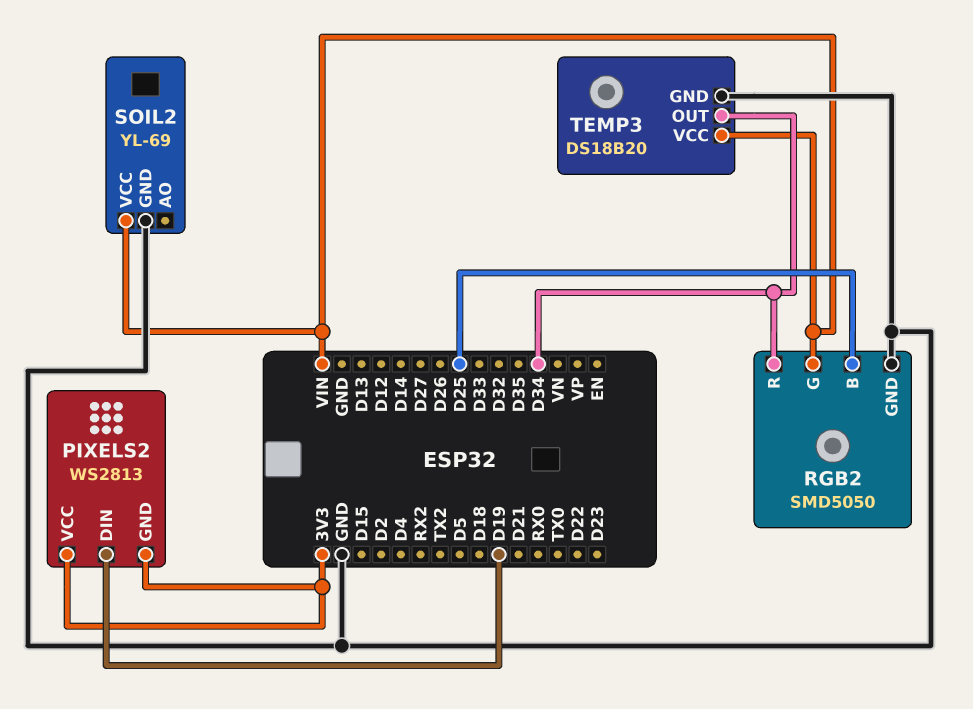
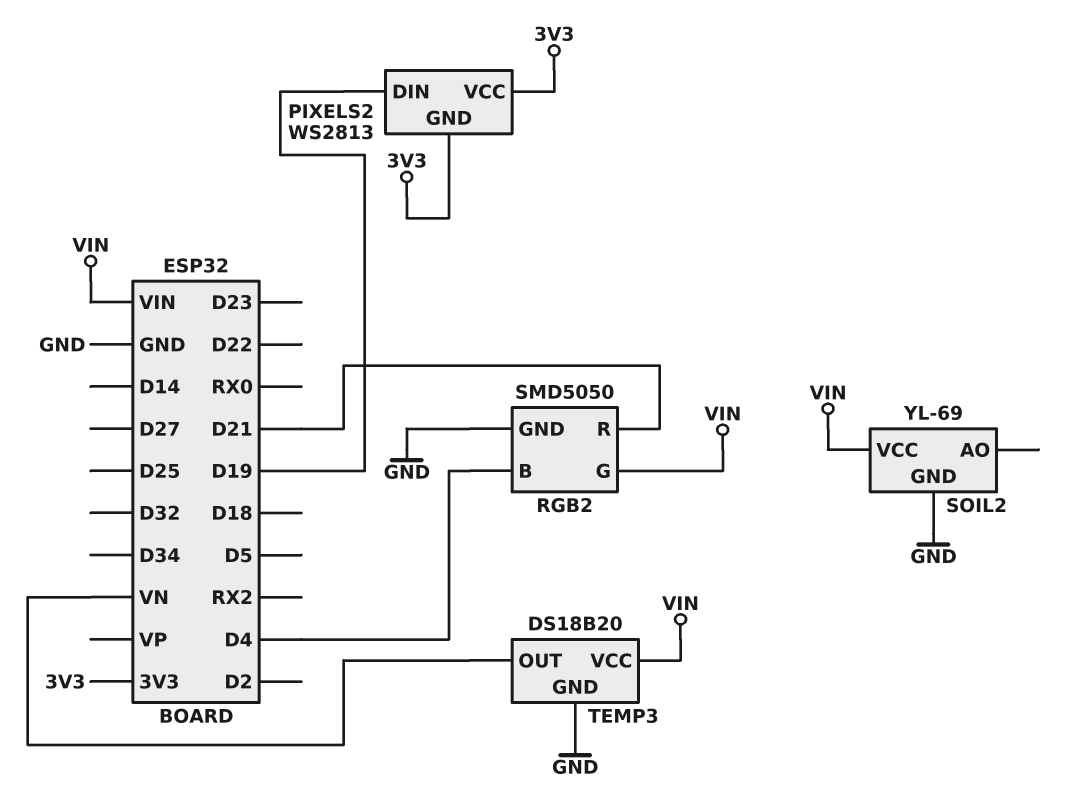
RGB2 pin B: D25 -> D4
RGB2 pin R: D34 -> D21
TEMP3 pin OUT: D34 -> VN

